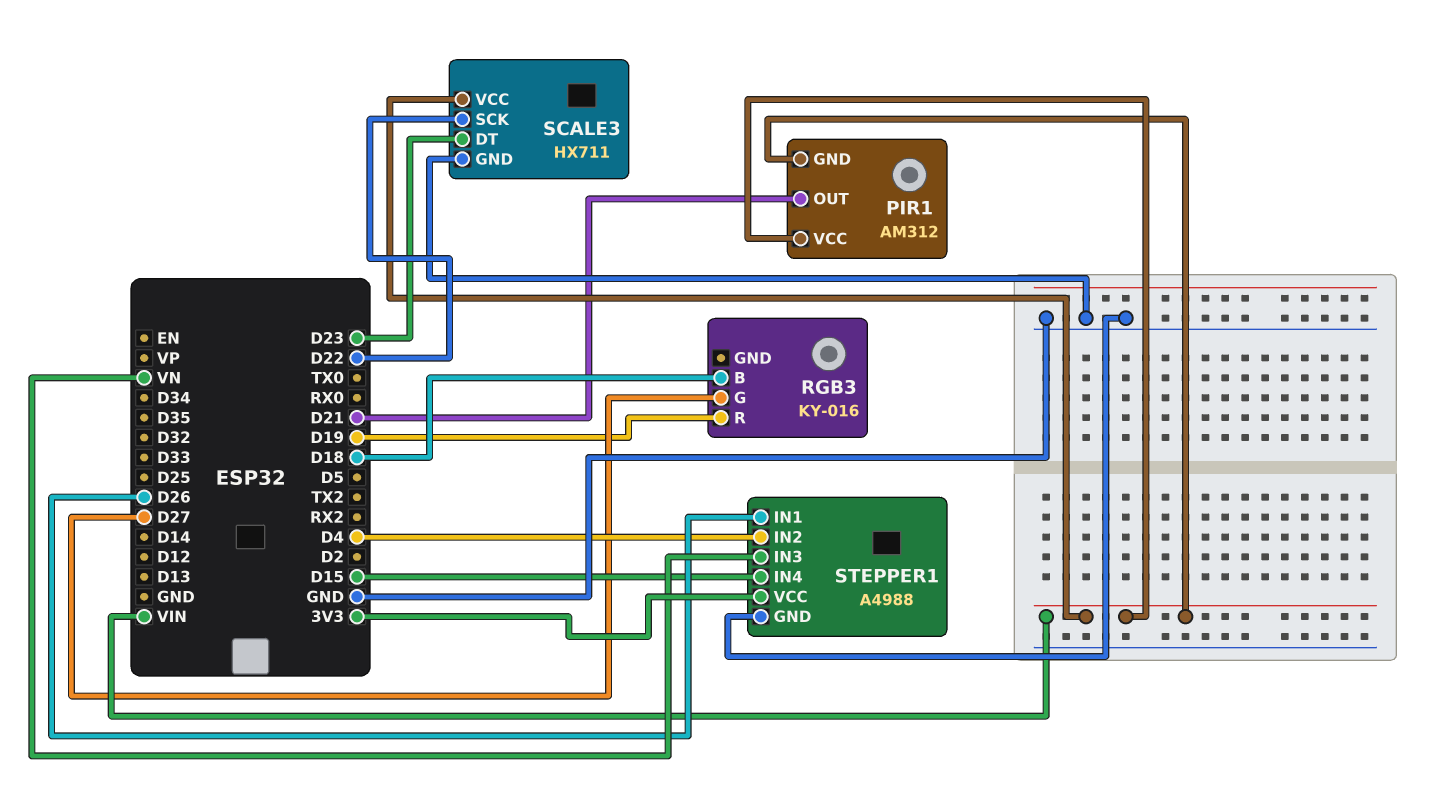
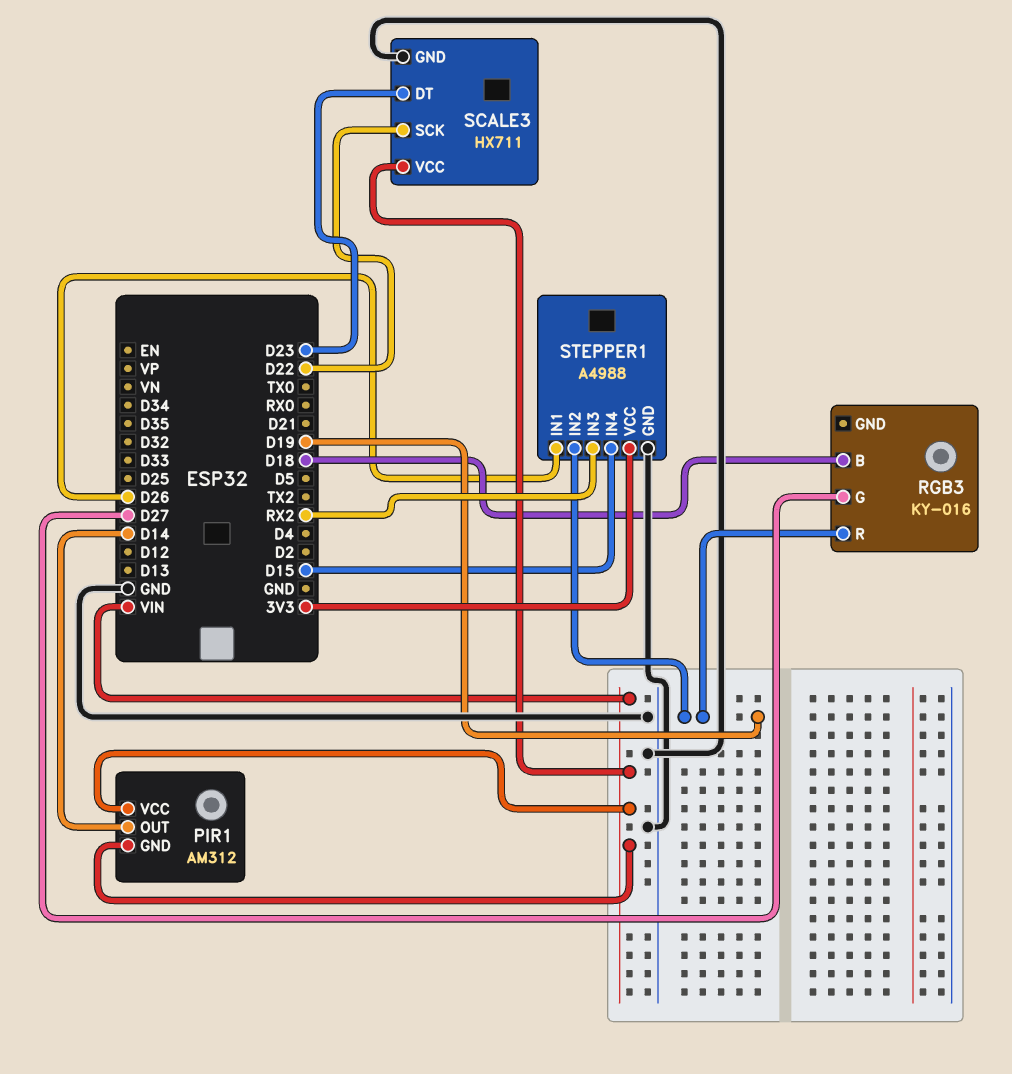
PIR1 pin OUT: D21 -> D14
STEPPER1 pin IN2: D4 -> D19
STEPPER1 pin IN3: VN -> RX2

